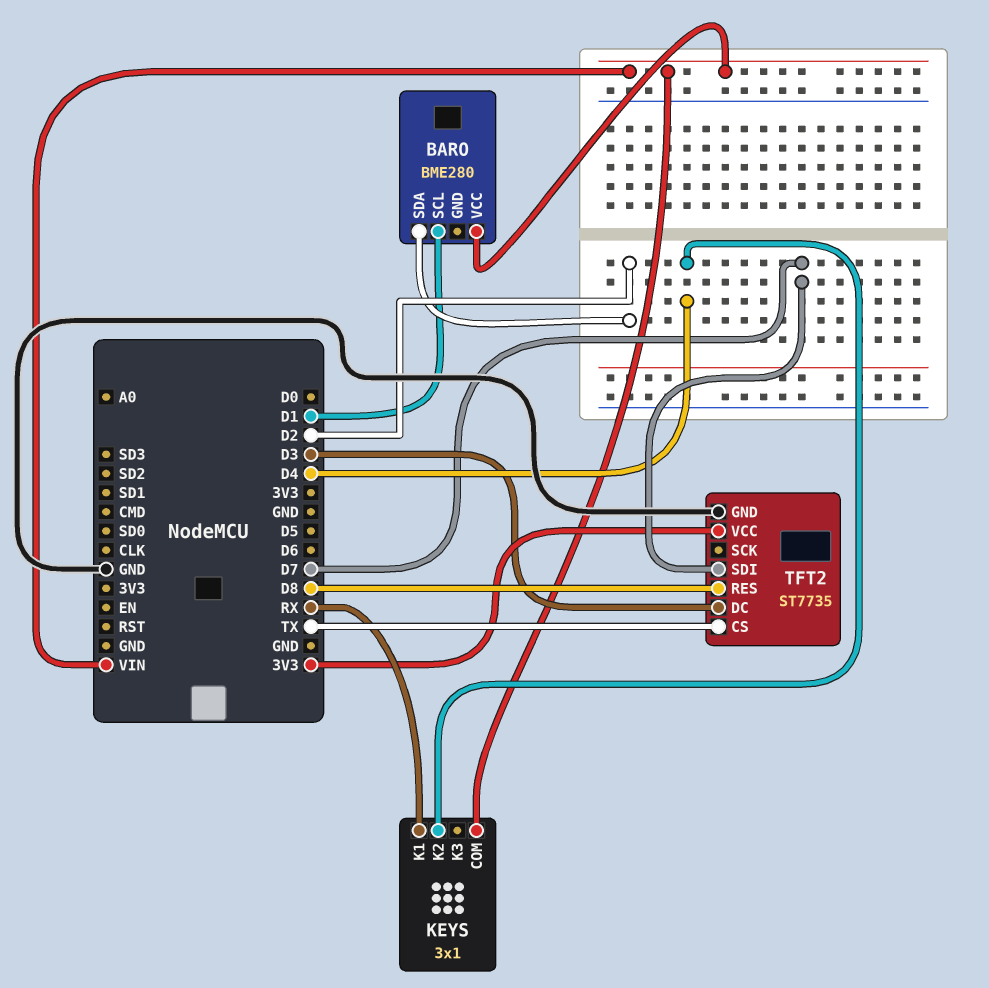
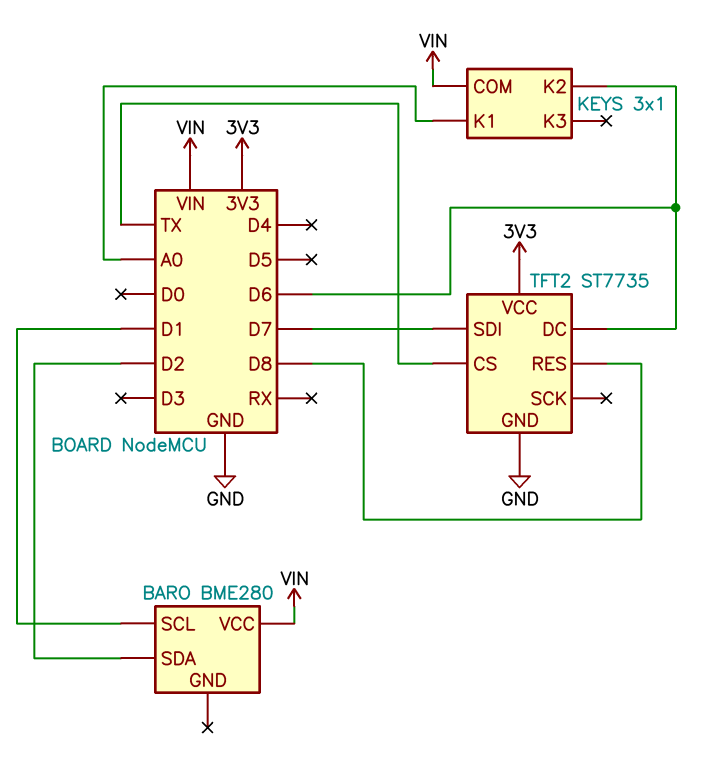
KEYS pin K1: RX -> A0
KEYS pin K2: D4 -> D6
TFT2 pin DC: D3 -> D6

